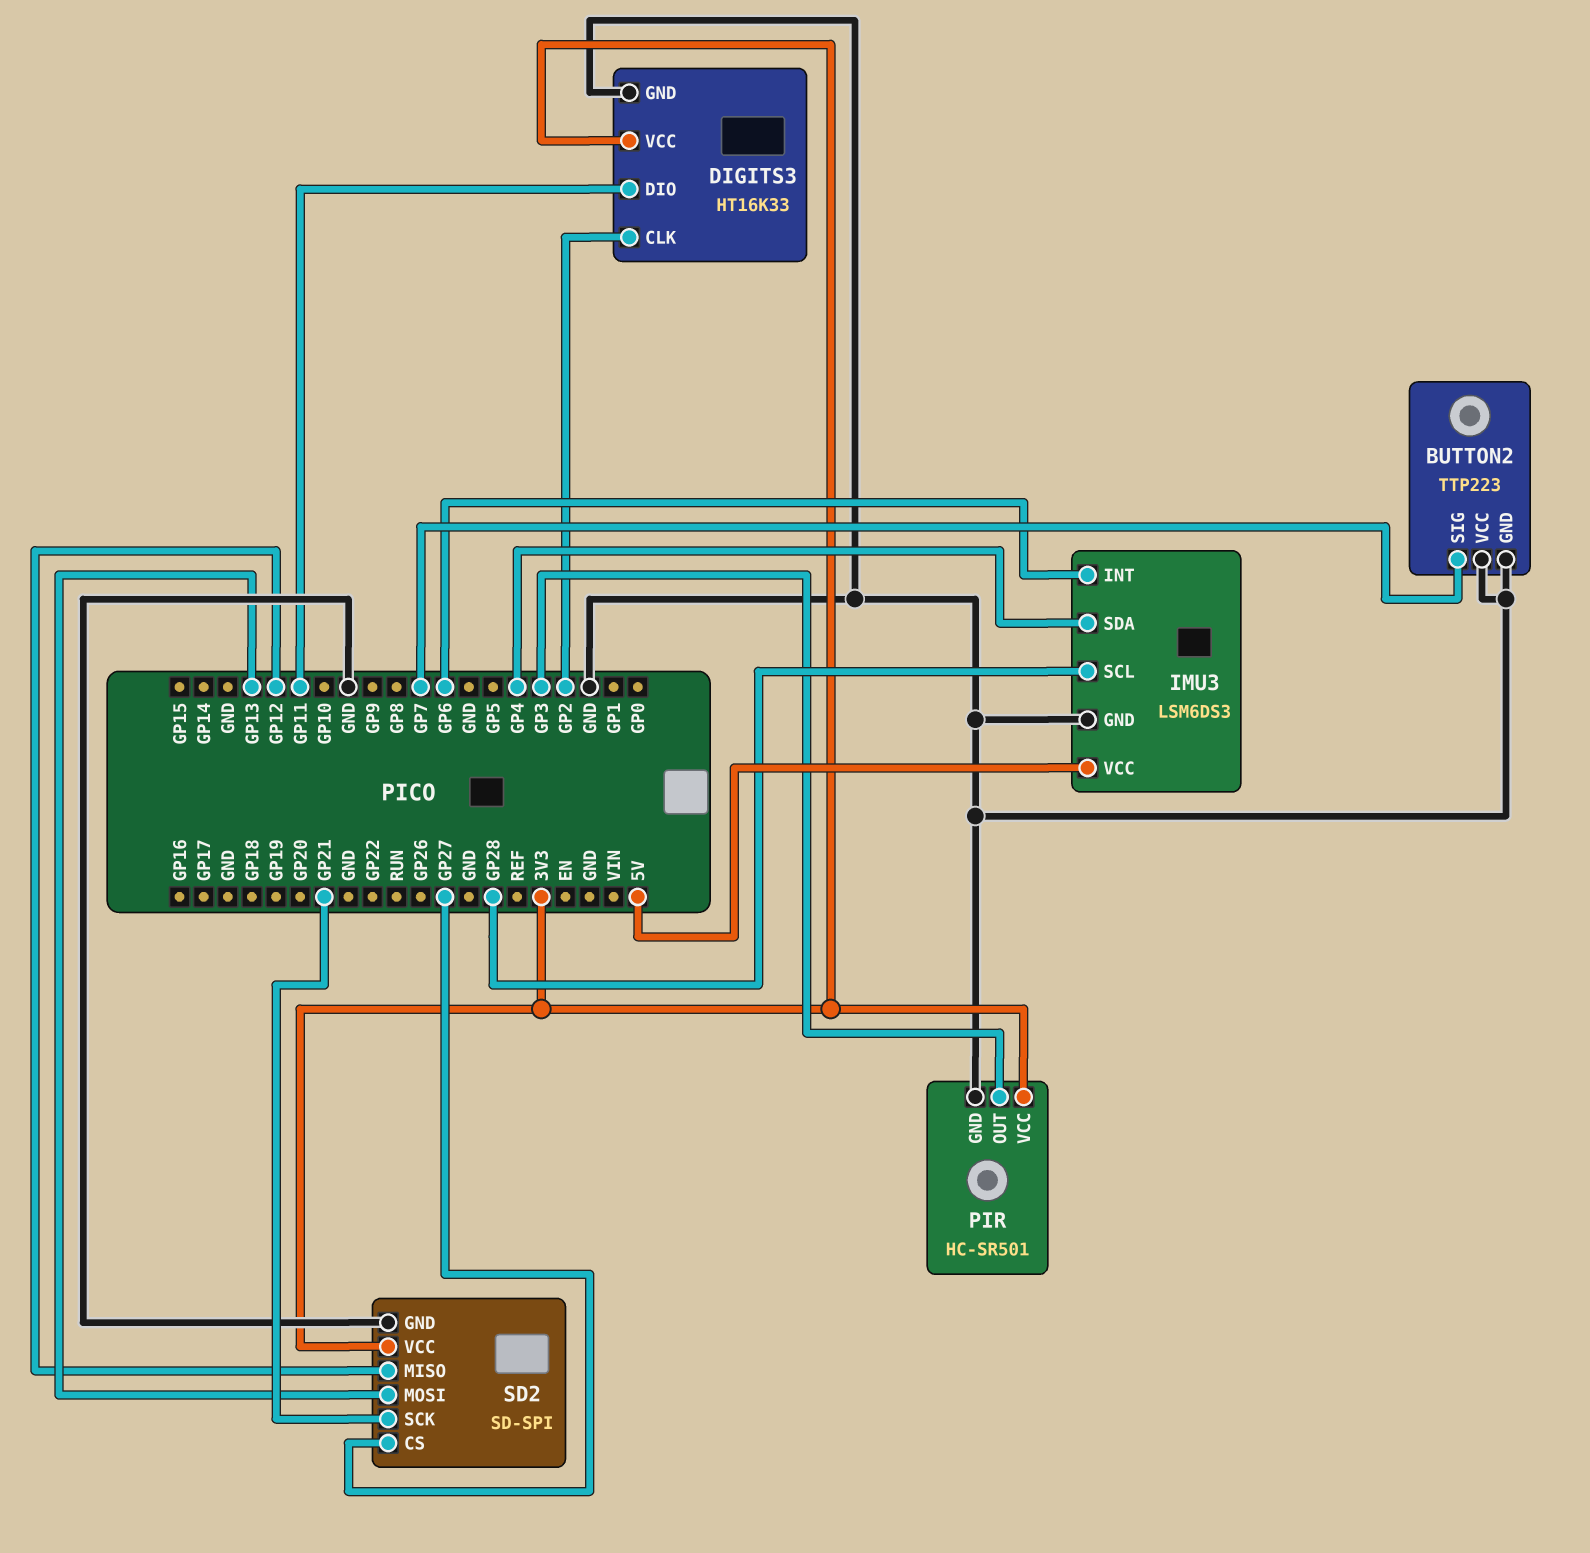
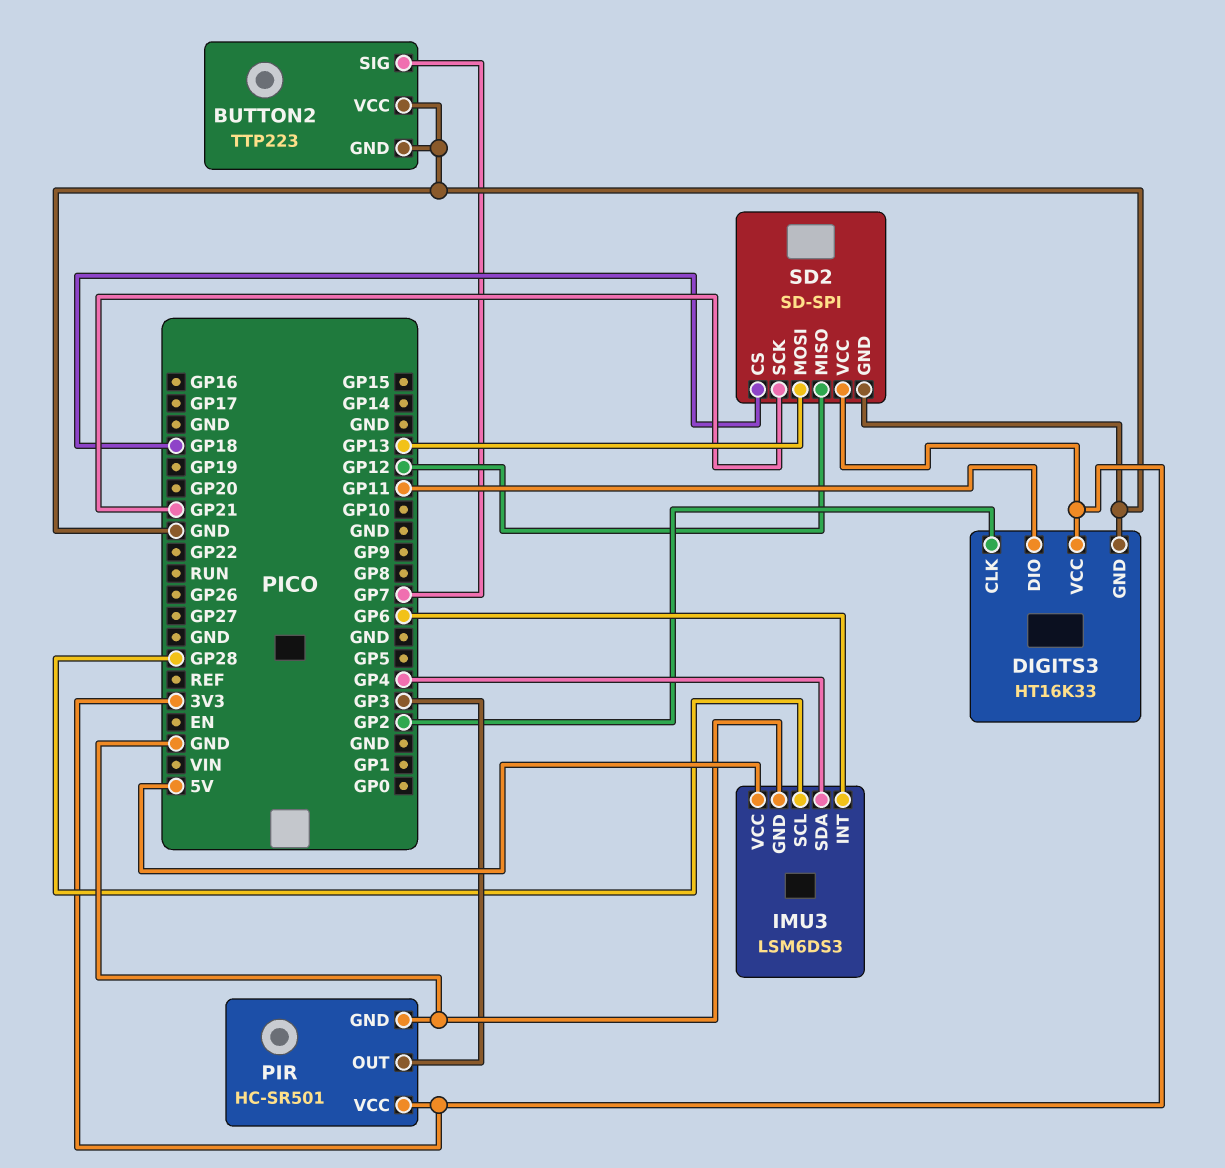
SD2 pin CS: GP27 -> GP18

